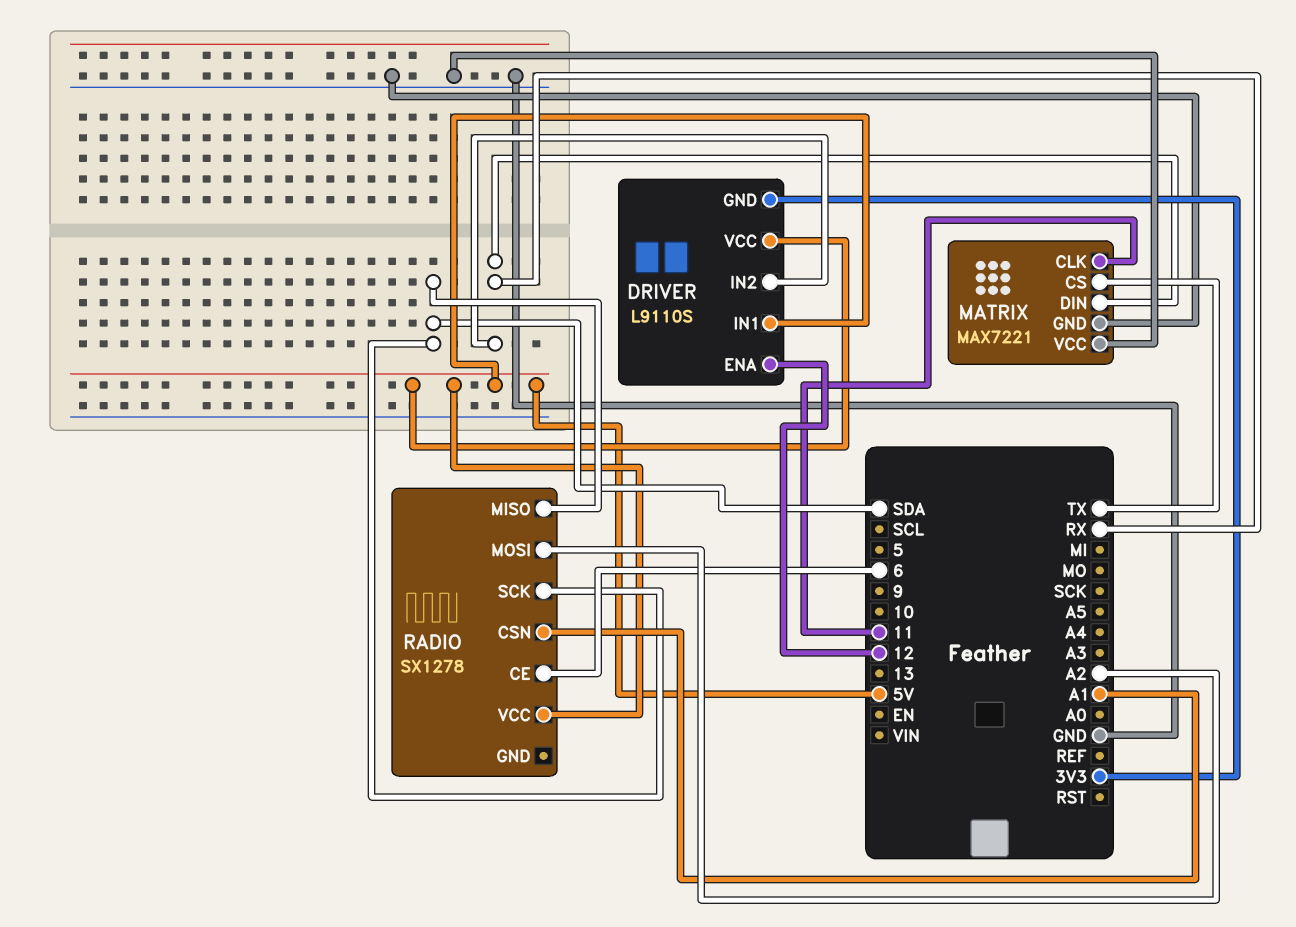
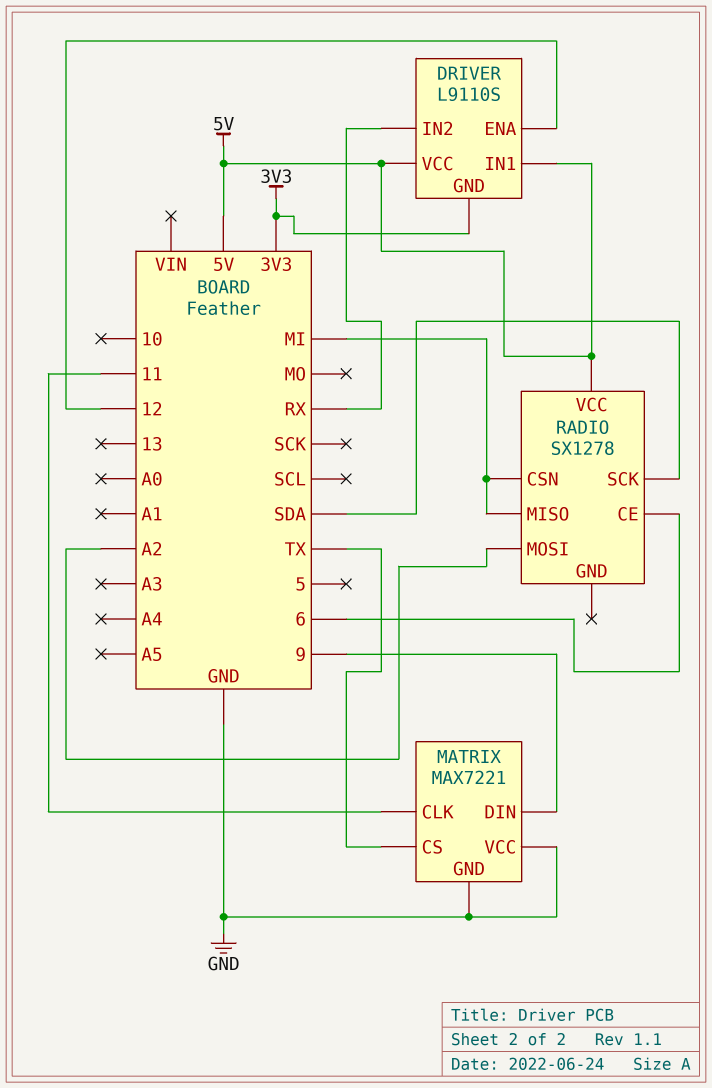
MATRIX pin DIN: RX -> 9
RADIO pin CSN: A1 -> MI
RADIO pin MISO: SDA -> MI

